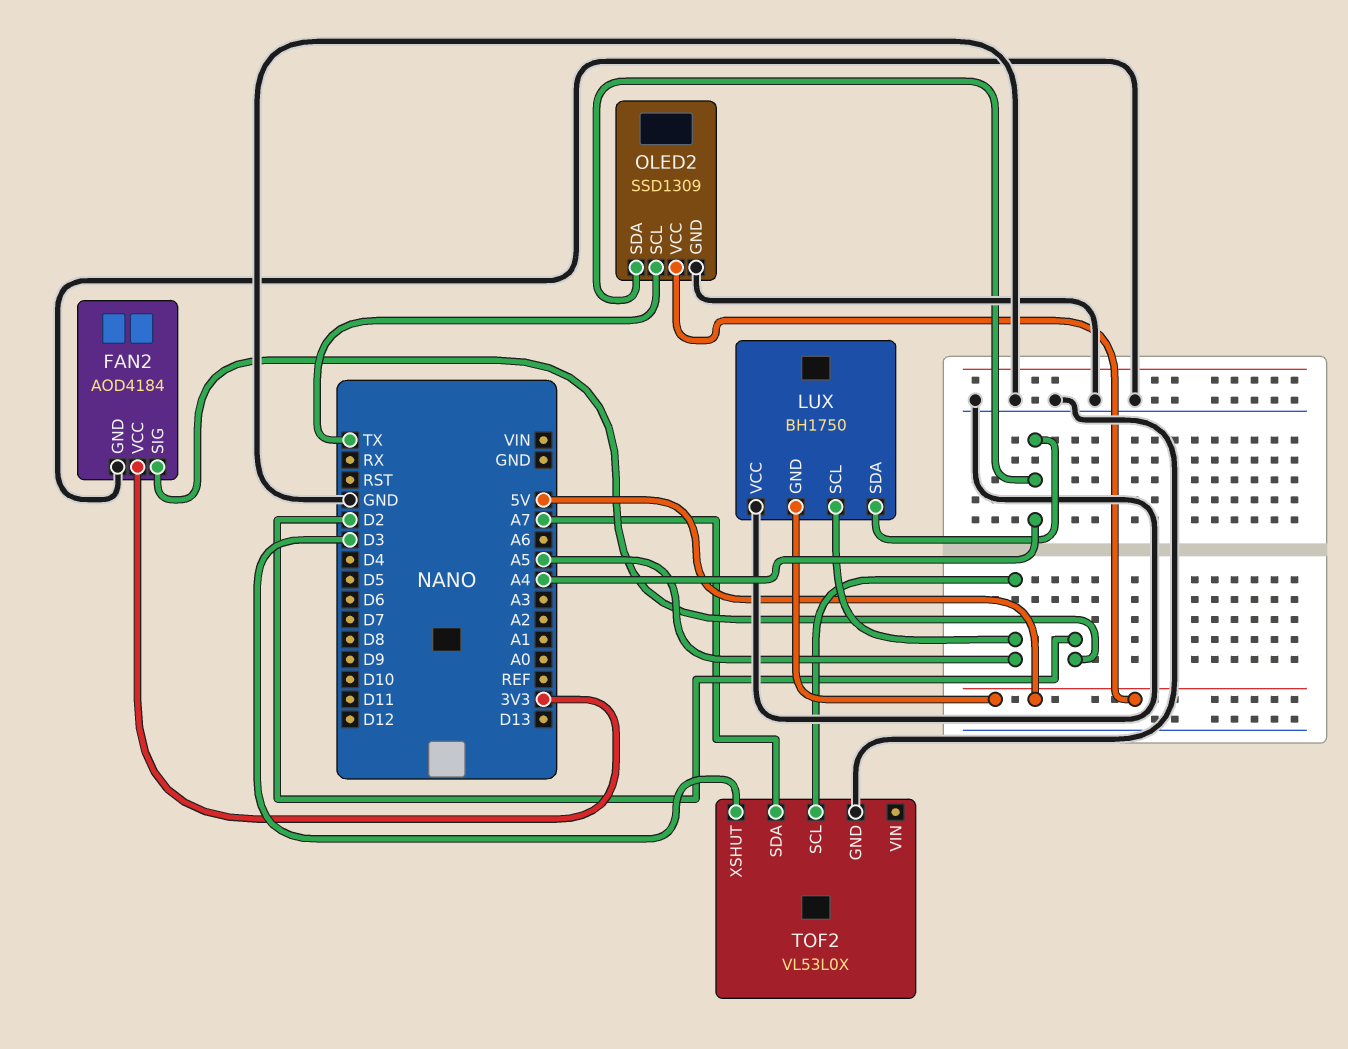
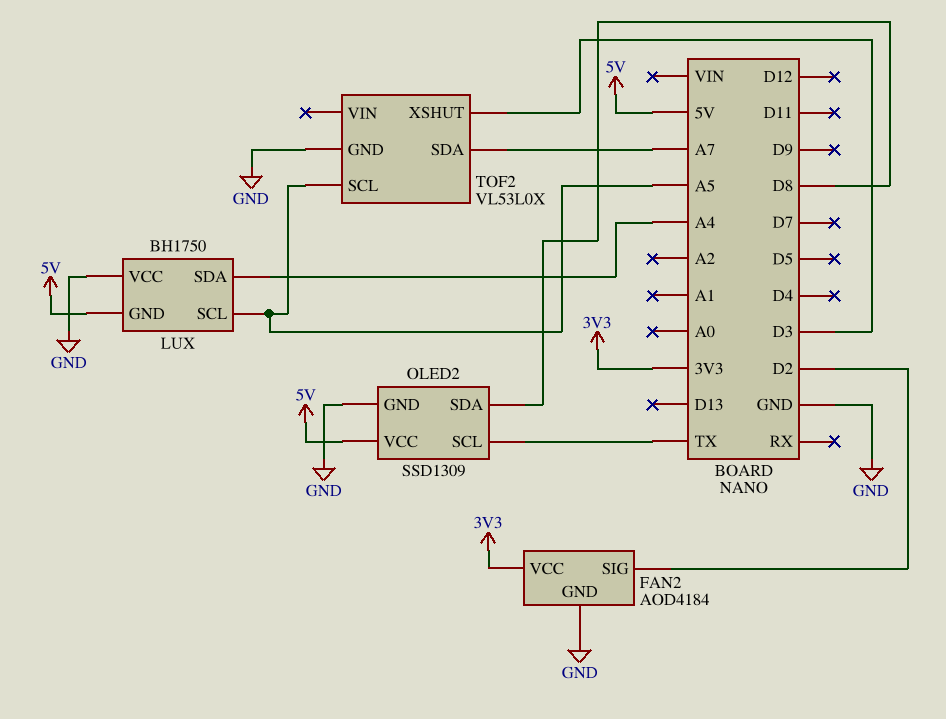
OLED2 pin SDA: A4 -> D8

